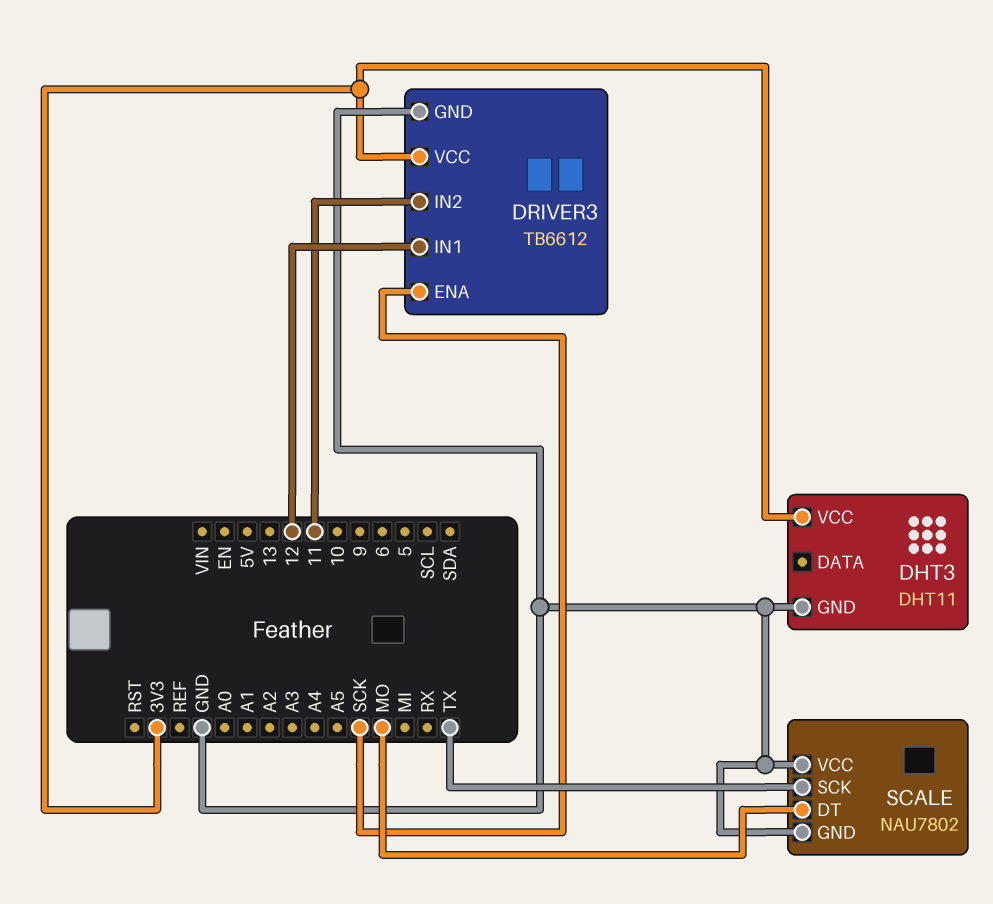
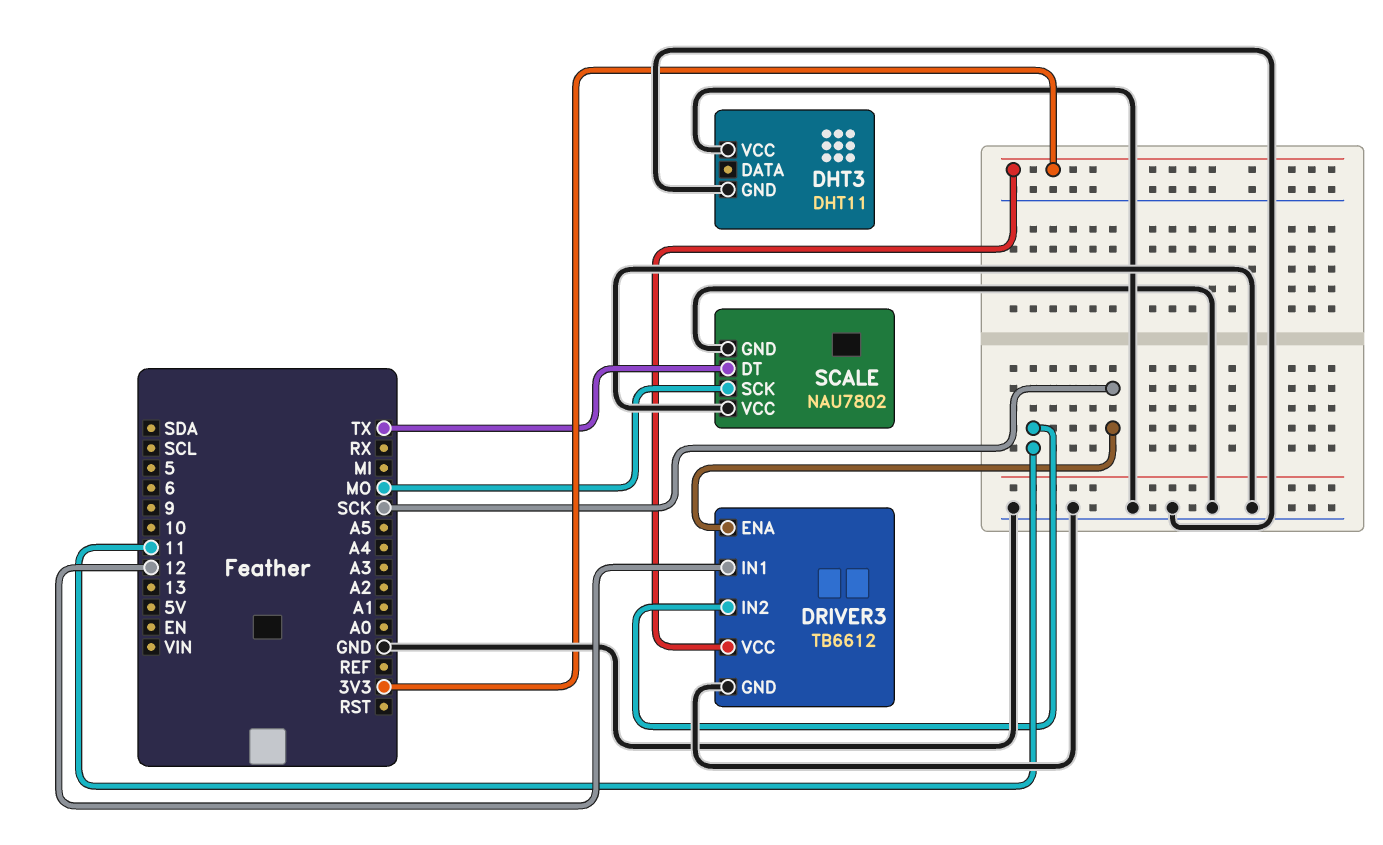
DHT3 pin VCC: 3V3 -> GND
SCALE pin DT: MO -> TX
SCALE pin SCK: TX -> MO

